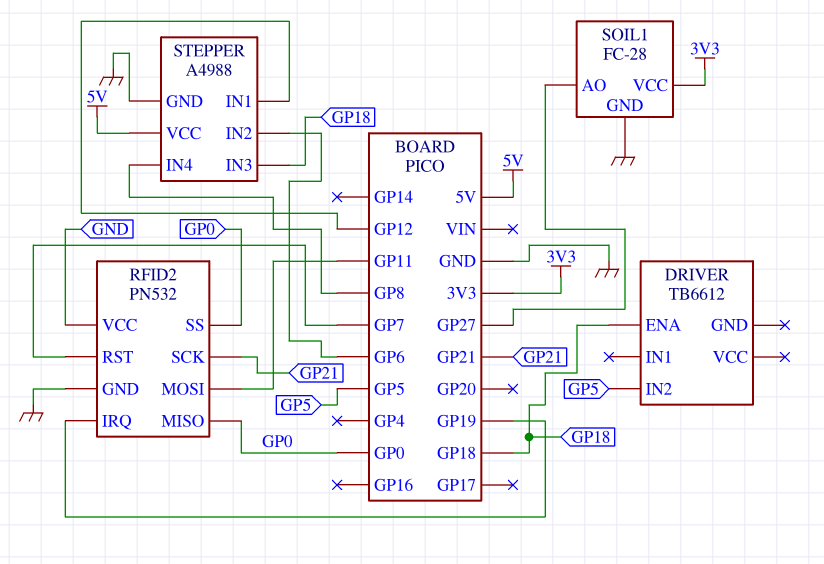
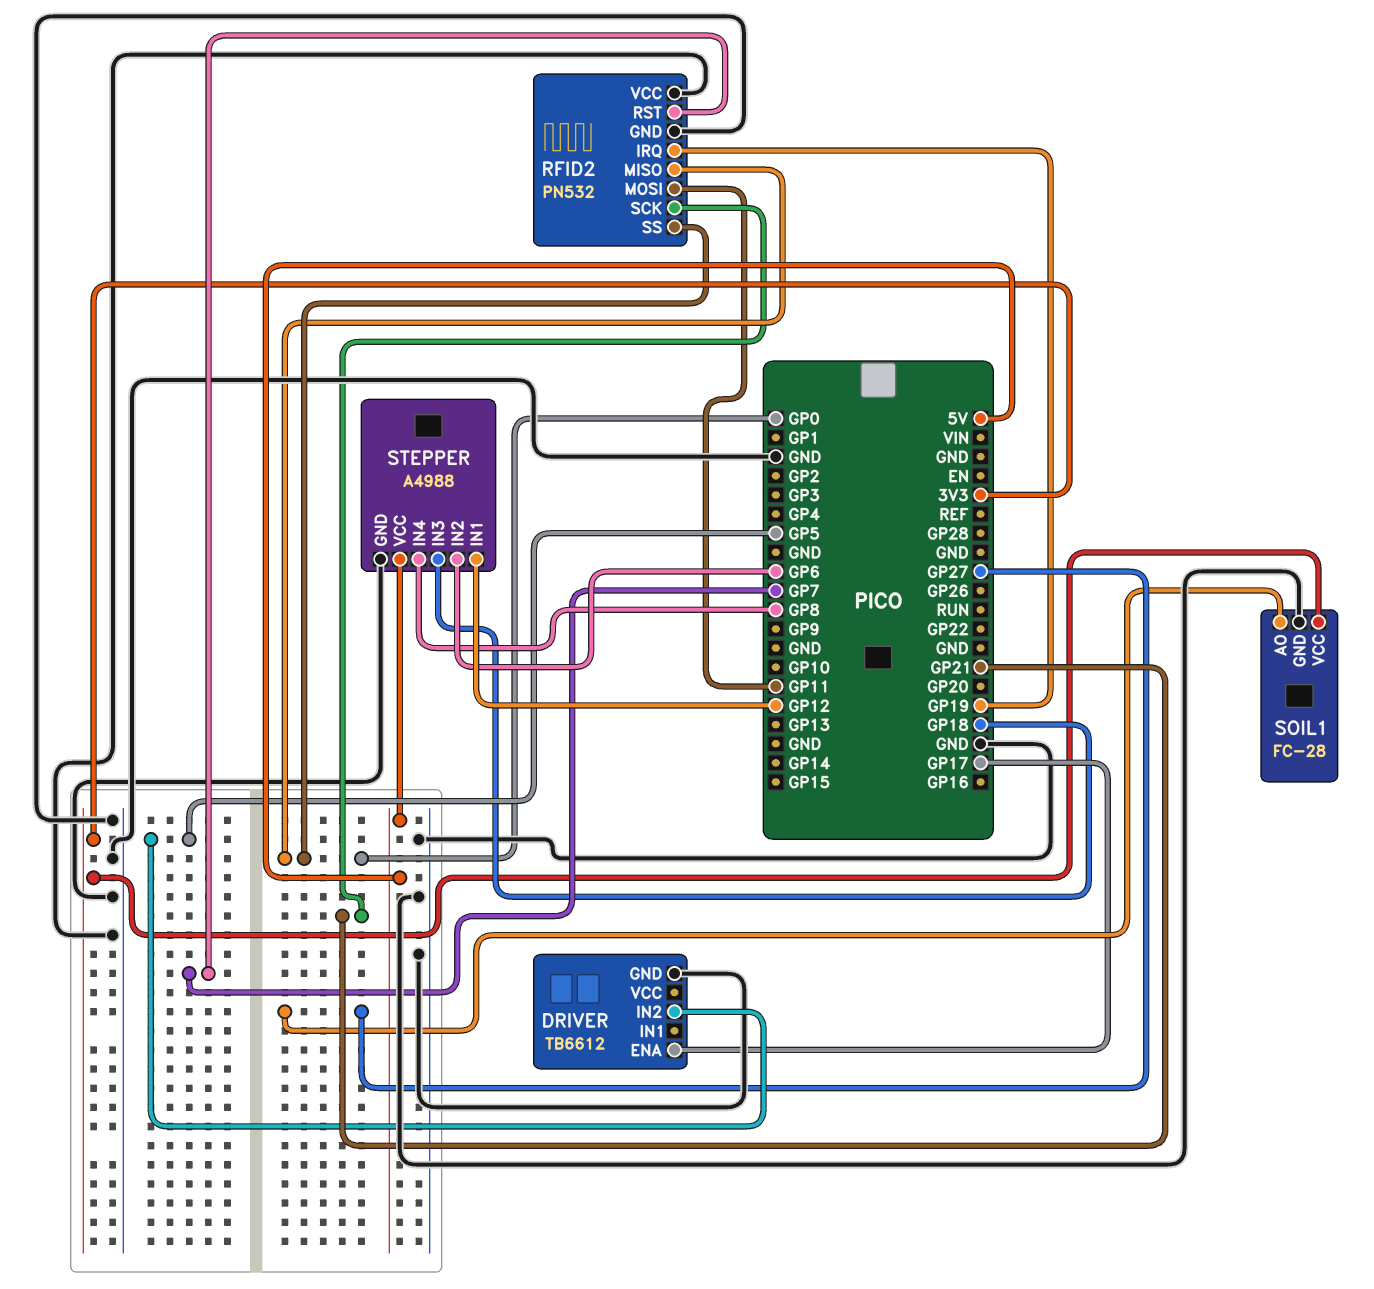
DRIVER pin ENA: GP18 -> GP17
DRIVER pin GND: none -> GND

